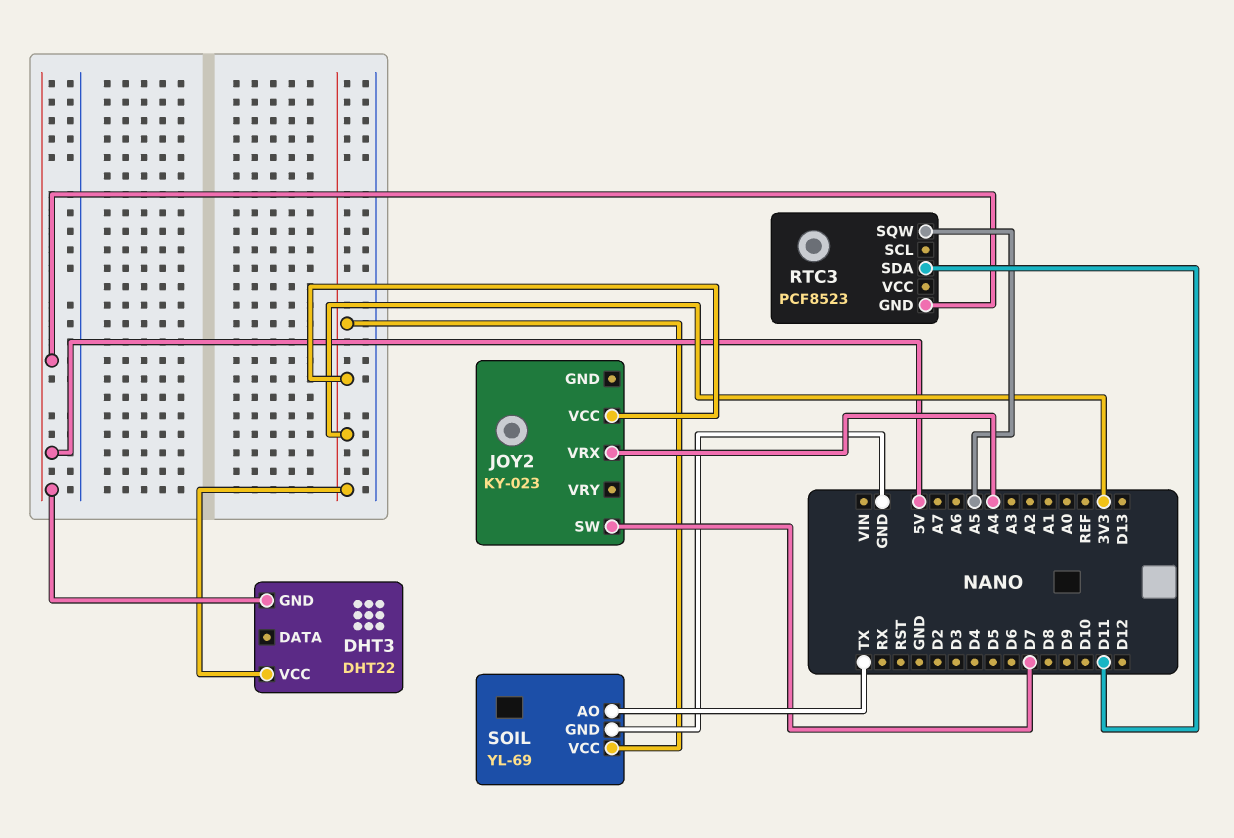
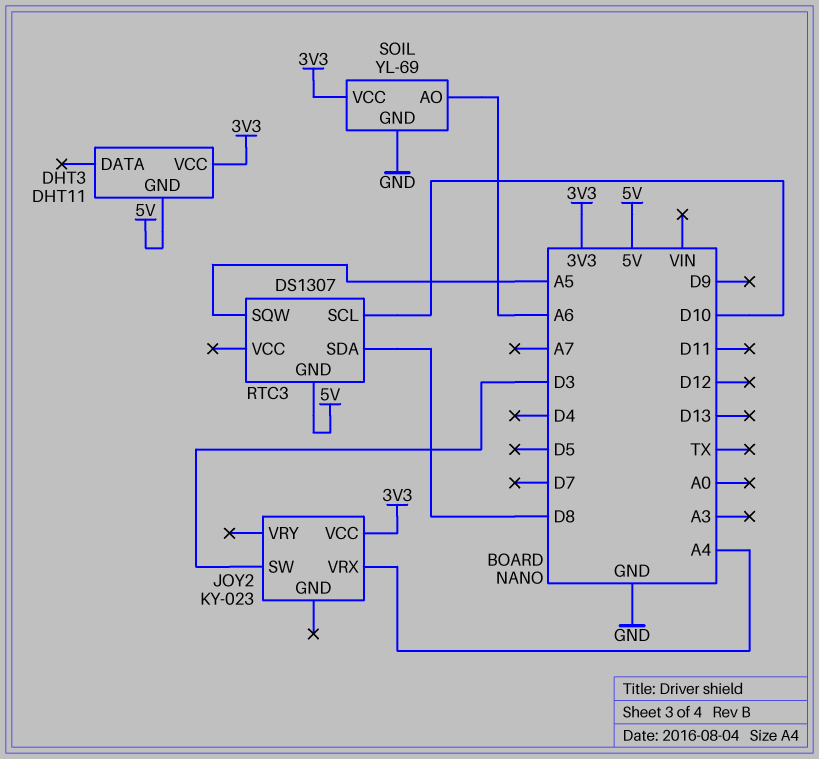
DHT3: DHT22 -> DHT11
JOY2 pin SW: D7 -> D3
RTC3: PCF8523 -> DS1307
RTC3 pin SCL: none -> D10
RTC3 pin SDA: D11 -> D8
SOIL pin AO: TX -> A6

